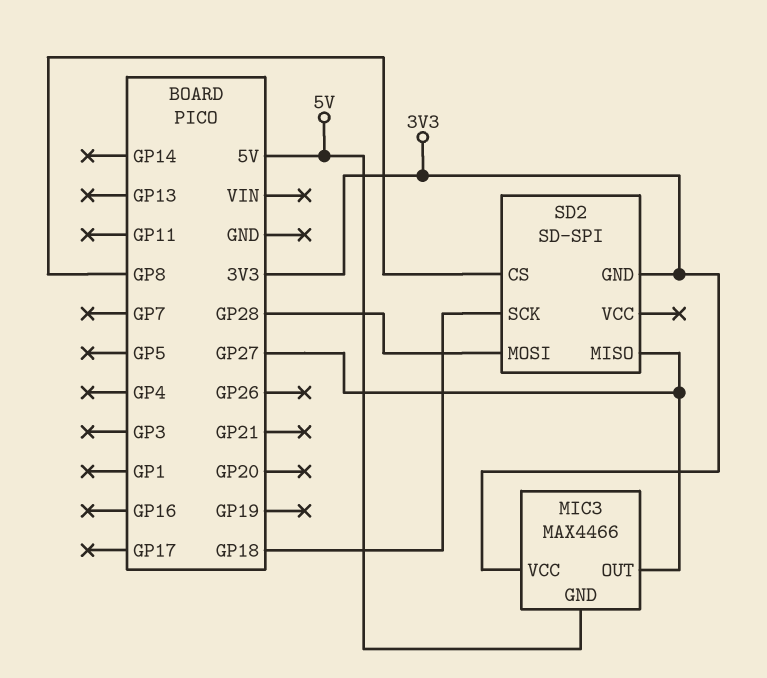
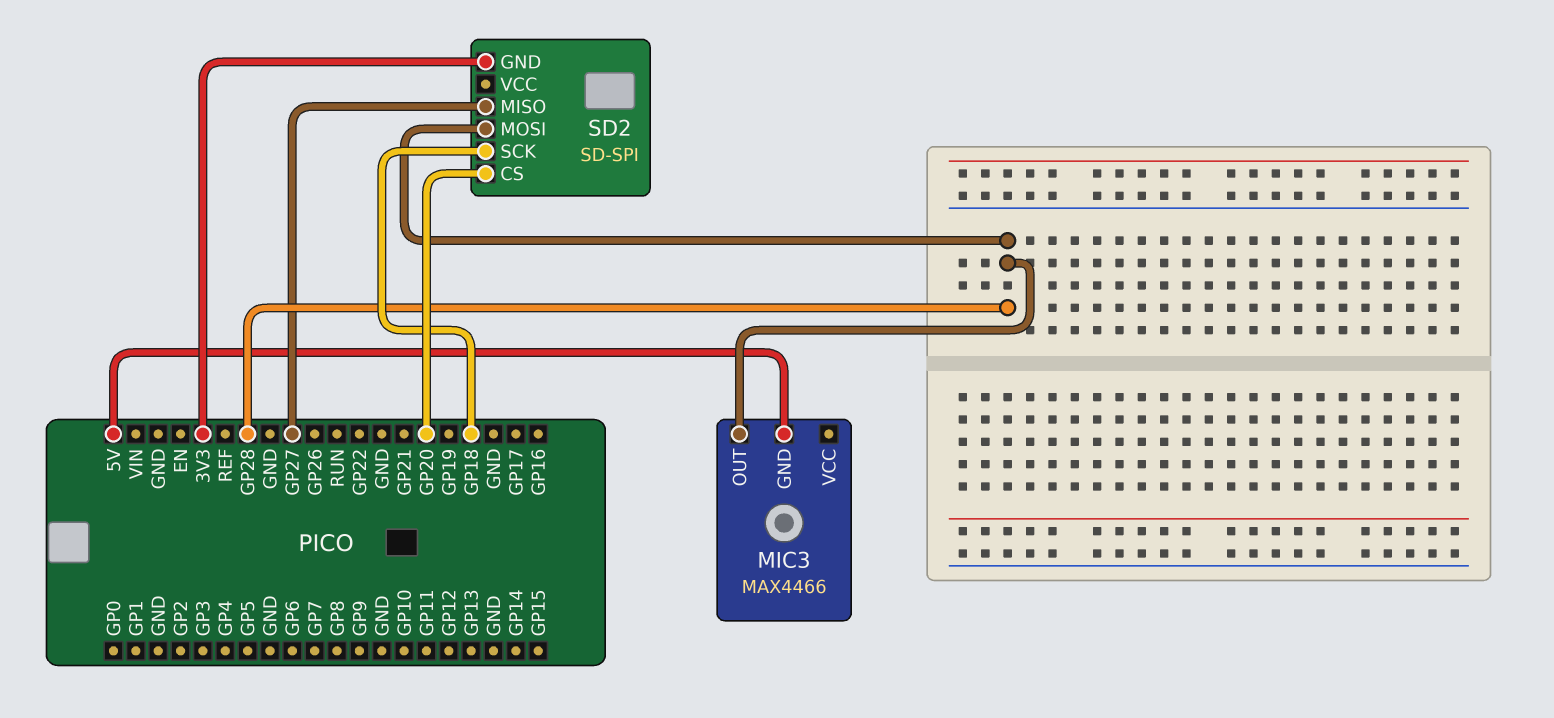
MIC3 pin OUT: GP27 -> GP28
MIC3 pin VCC: 3V3 -> none
SD2 pin CS: GP8 -> GP20

